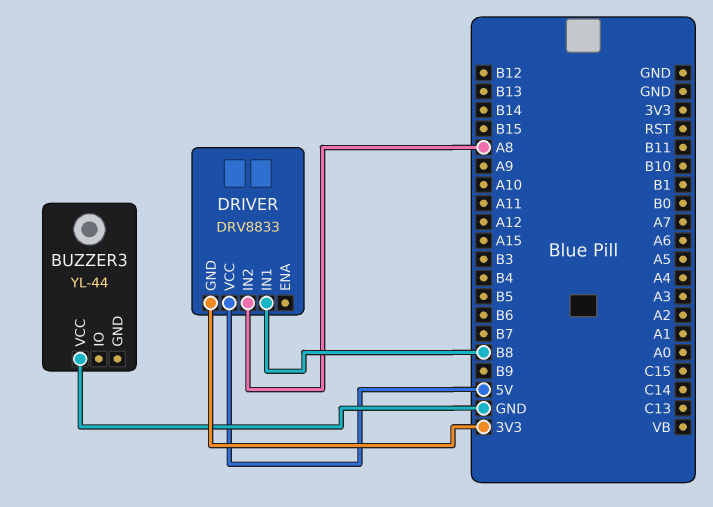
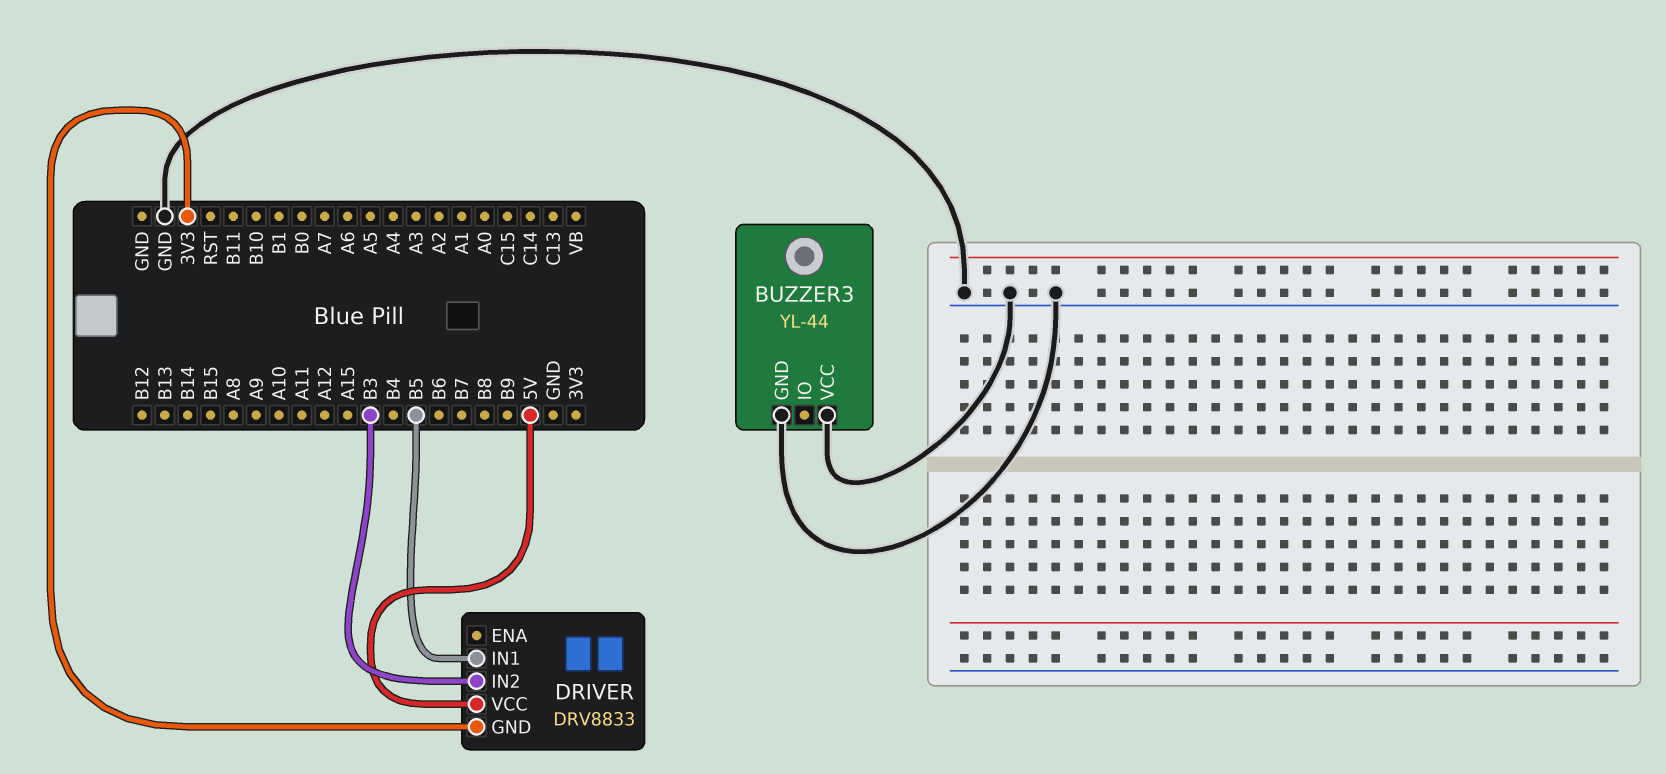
BUZZER3 pin GND: none -> GND
DRIVER pin IN1: B8 -> B5
DRIVER pin IN2: A8 -> B3

